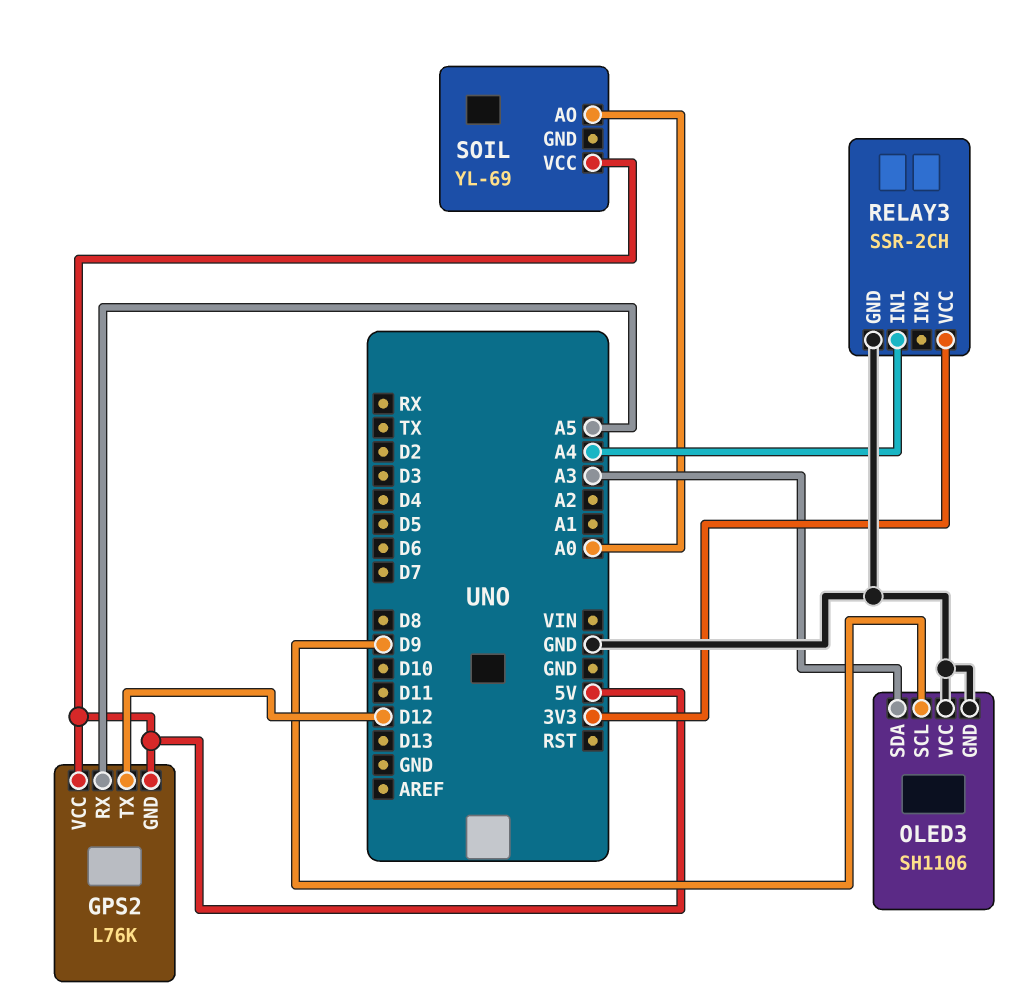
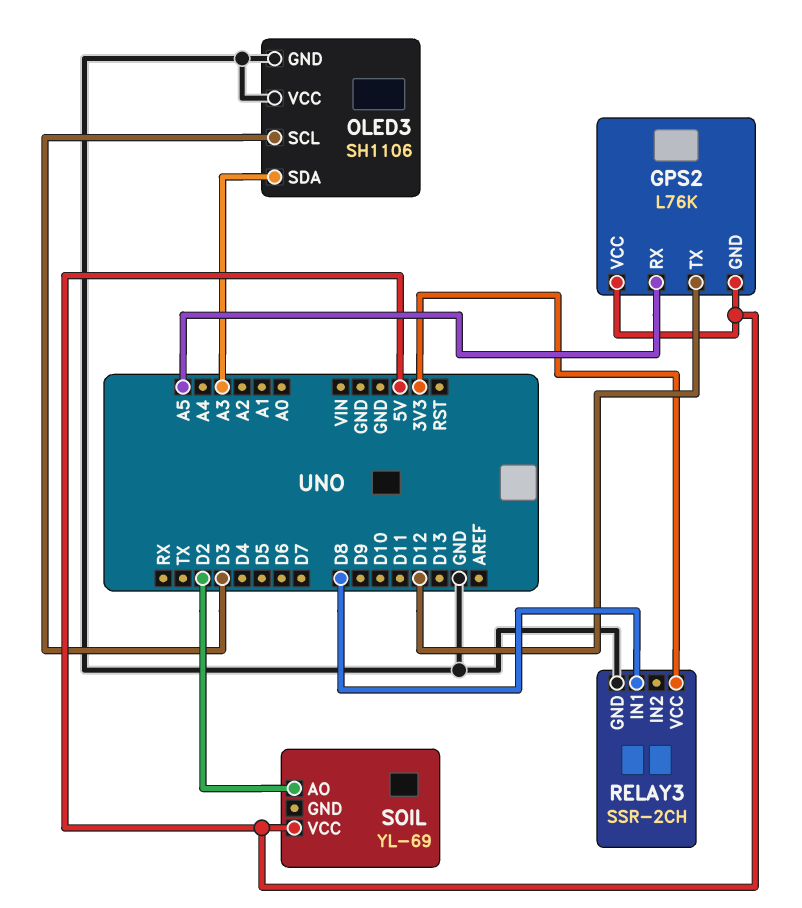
OLED3 pin SCL: D9 -> D3
RELAY3 pin IN1: A4 -> D8
SOIL pin AO: A0 -> D2

